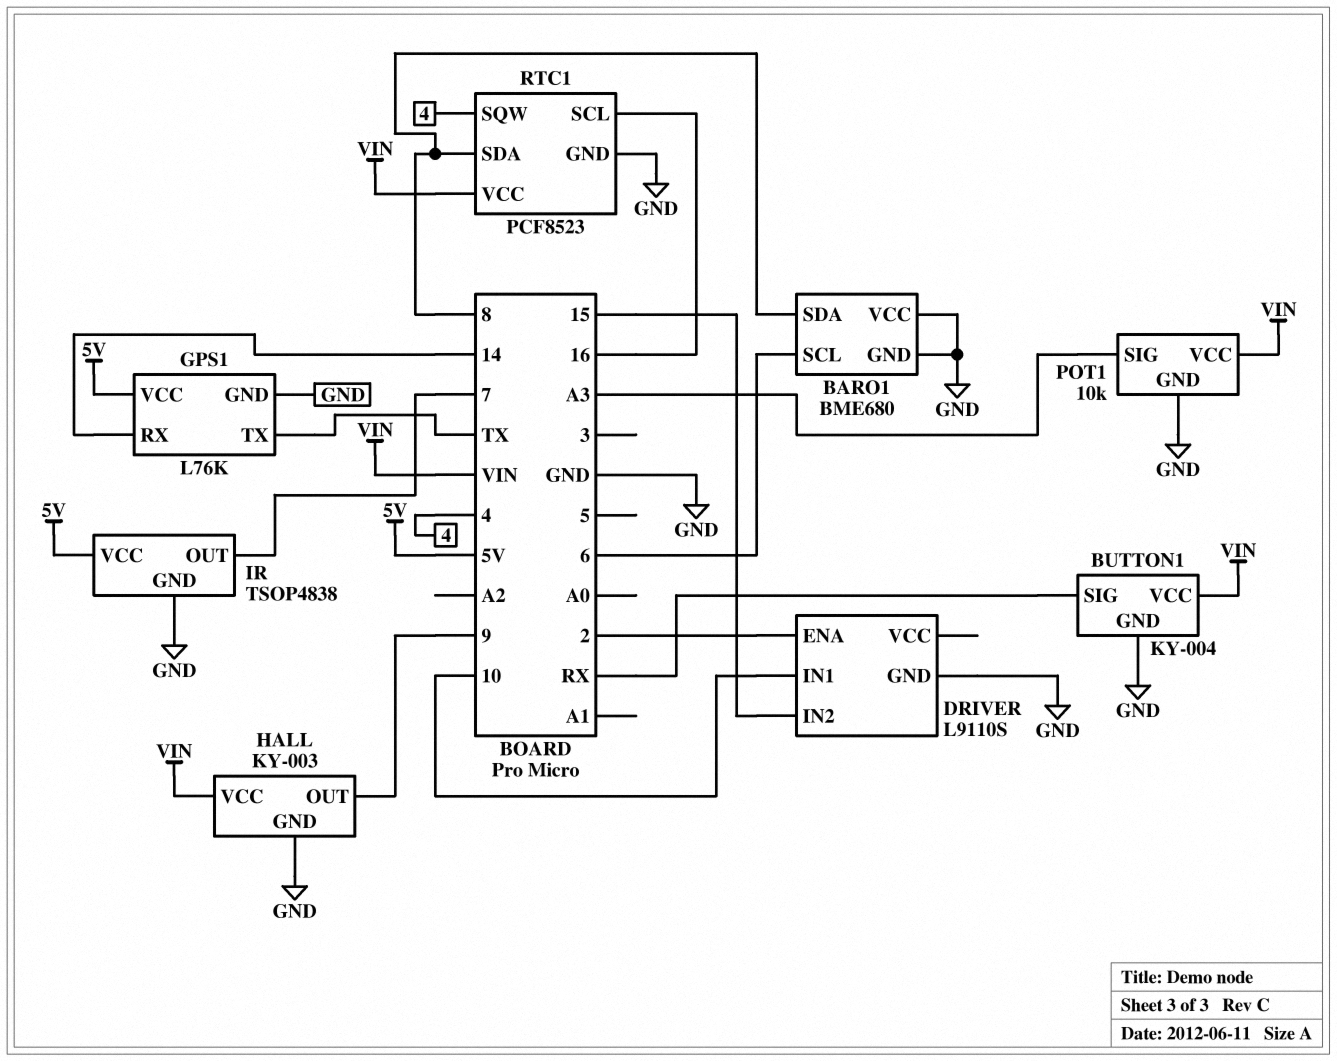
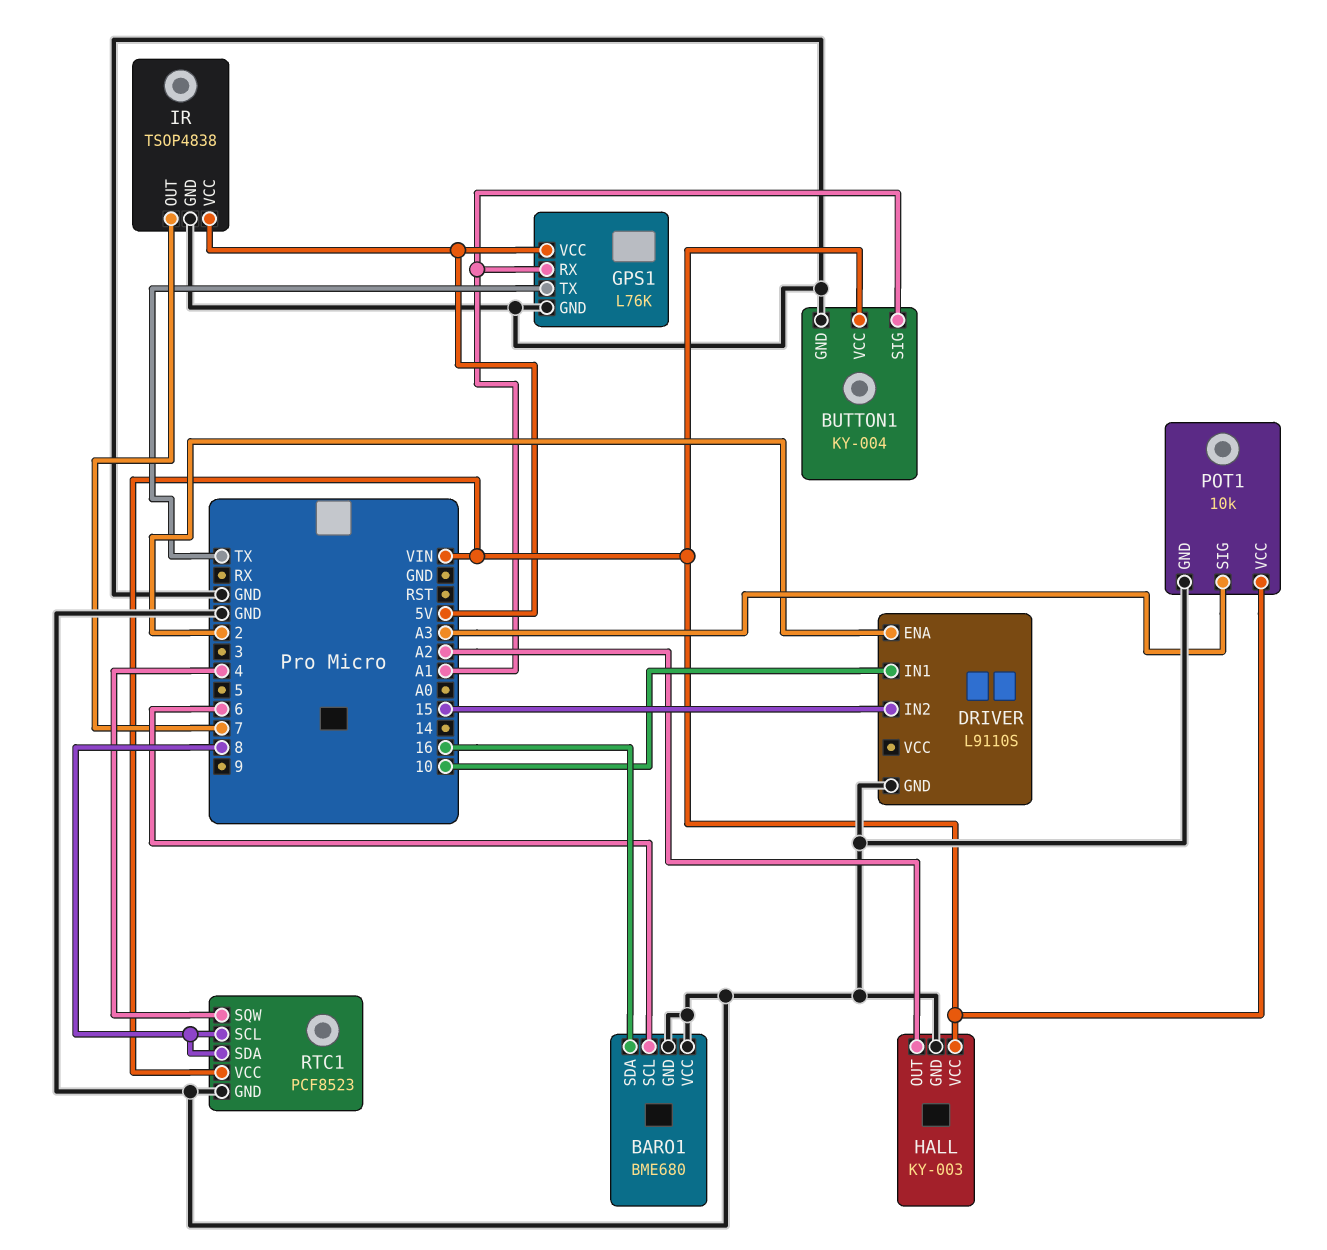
BARO1 pin SDA: 8 -> 16
BUTTON1 pin SIG: RX -> A1
GPS1 pin RX: 14 -> A1
HALL pin OUT: 9 -> A2
RTC1 pin SCL: 16 -> 8

